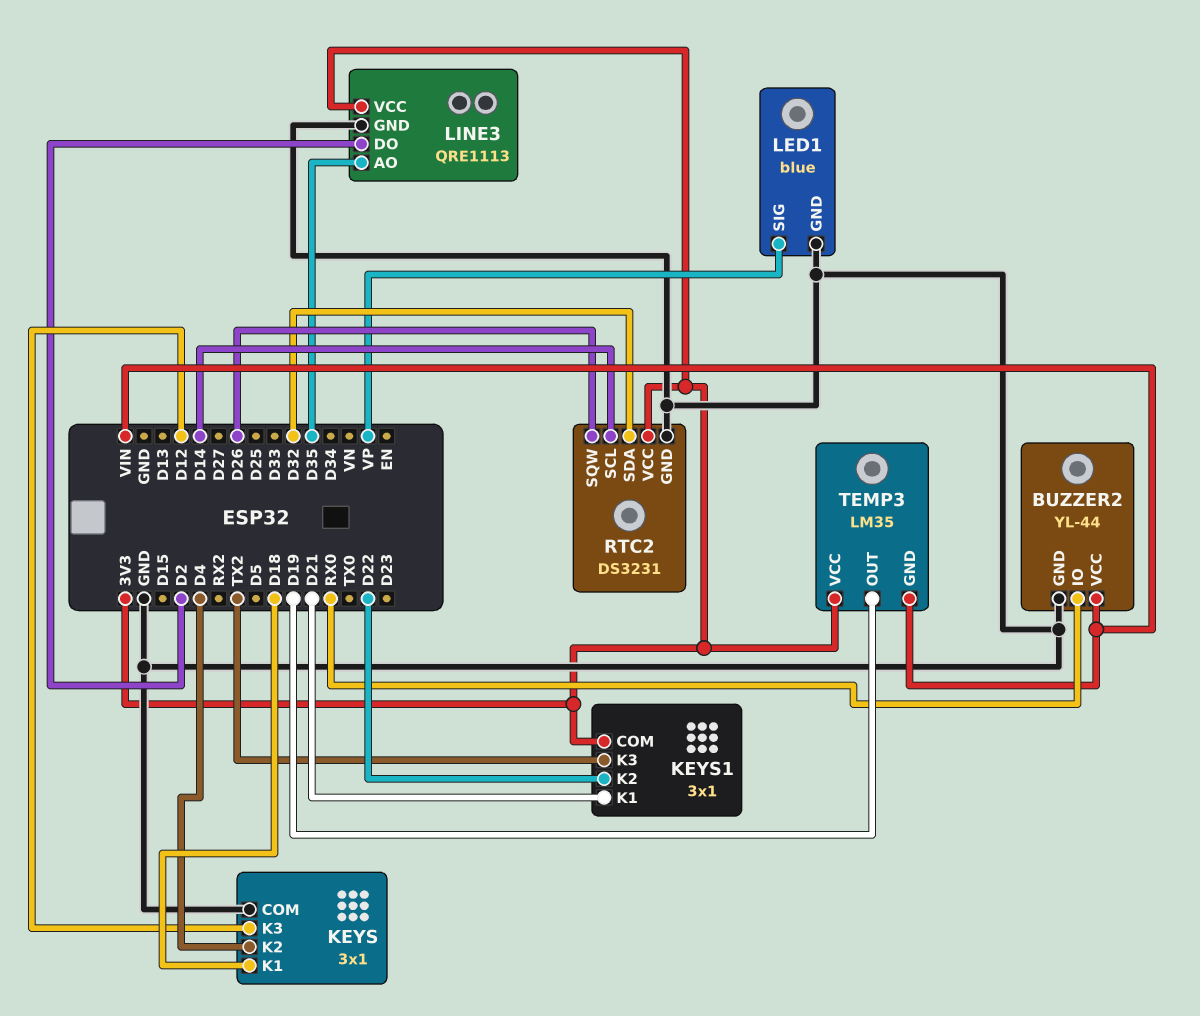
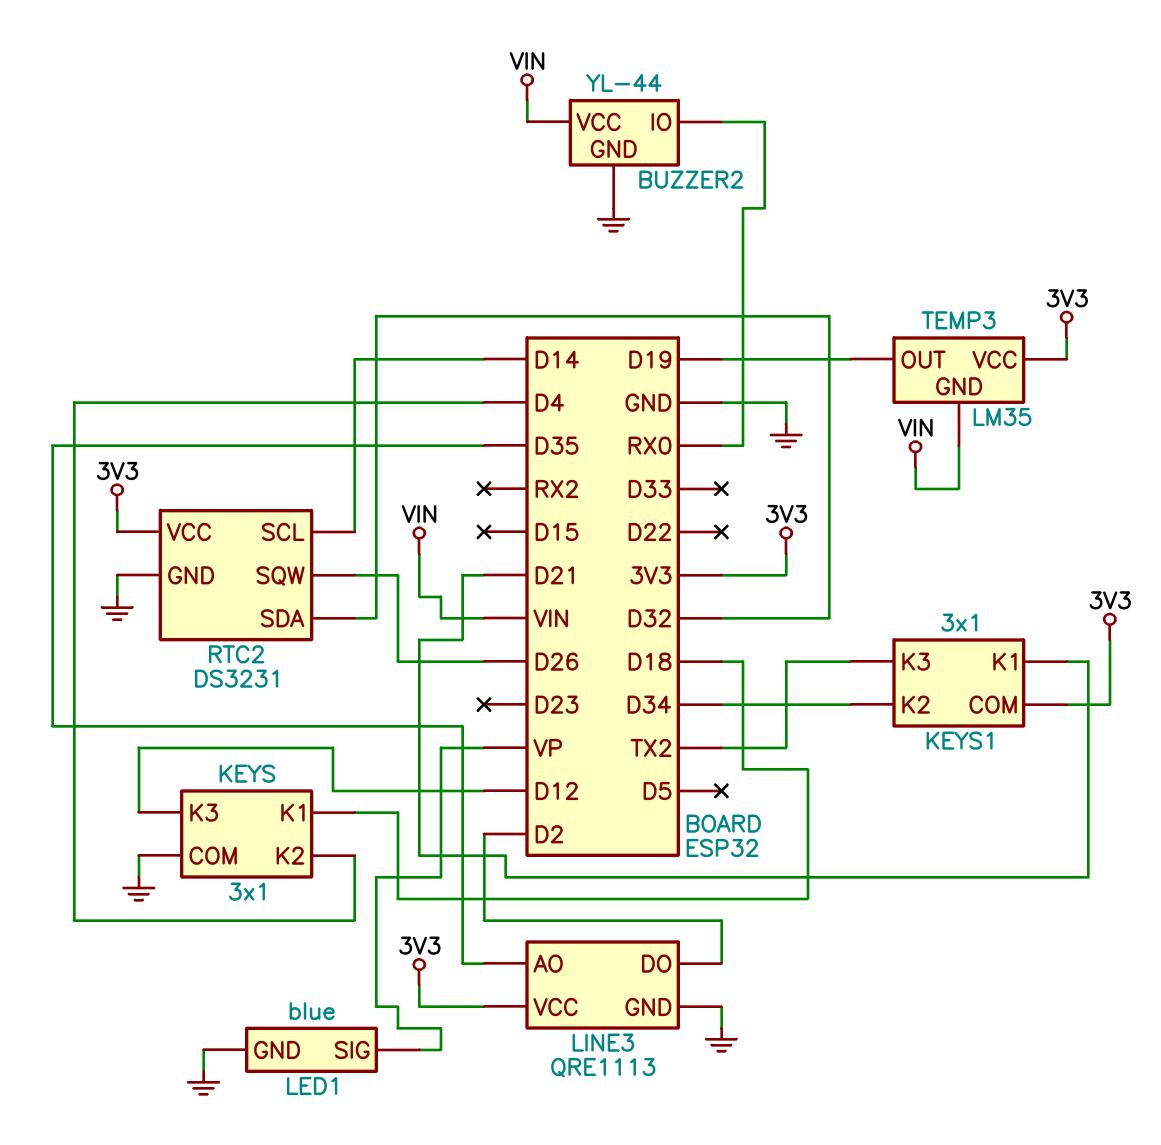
KEYS1 pin K2: D22 -> D34

